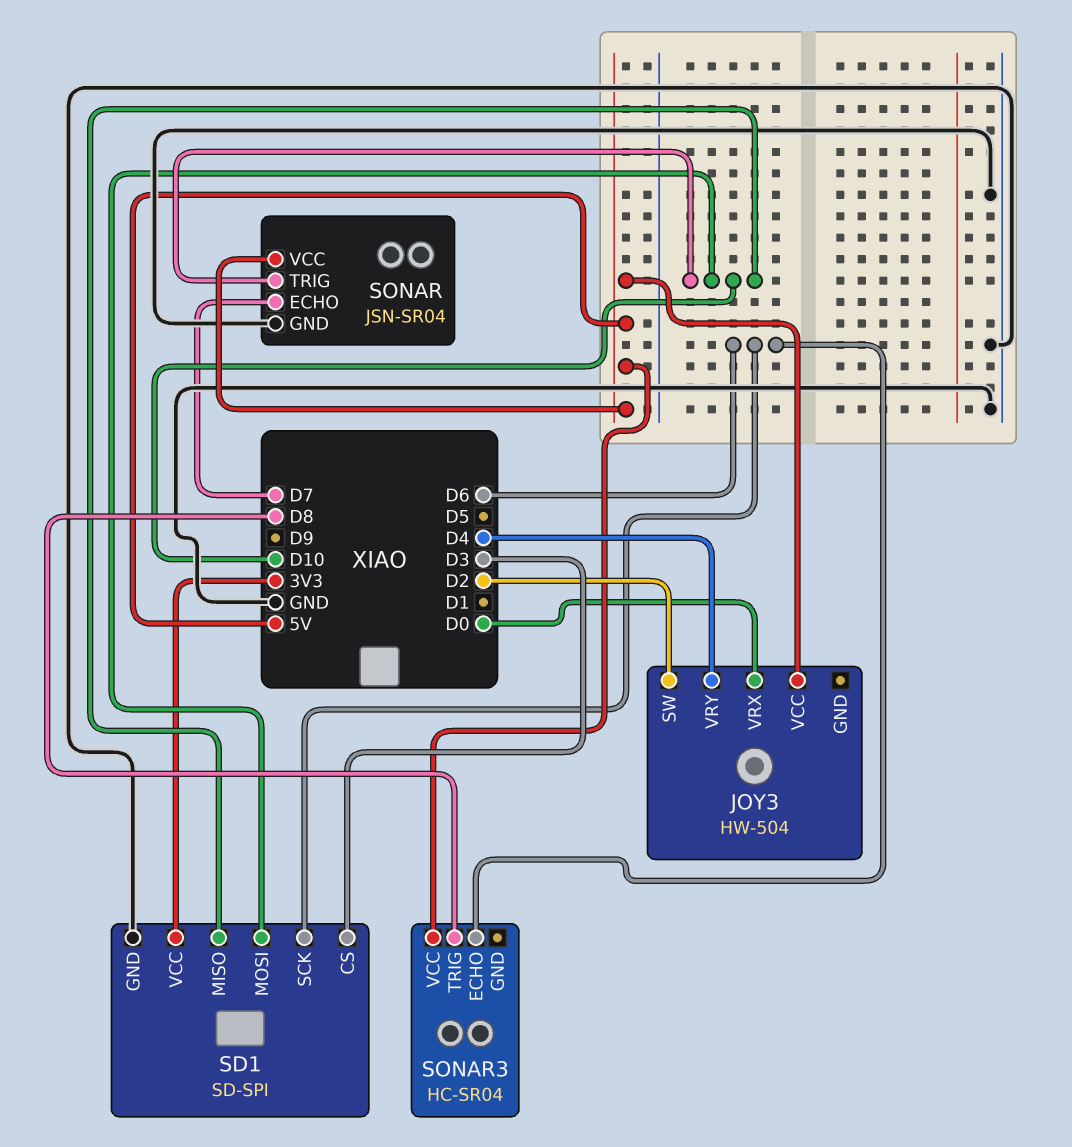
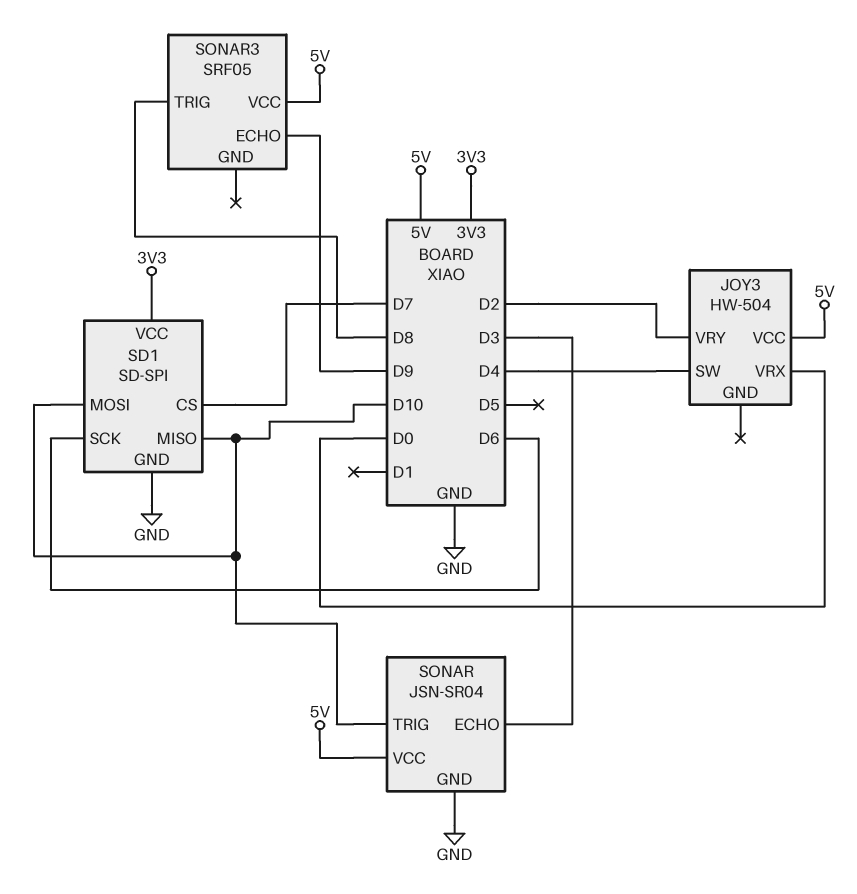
JOY3 pin SW: D2 -> D4
JOY3 pin VRY: D4 -> D2
SD1 pin CS: D3 -> D7
SONAR pin ECHO: D7 -> D3
SONAR3: HC-SR04 -> SRF05
SONAR3 pin ECHO: D6 -> D9

